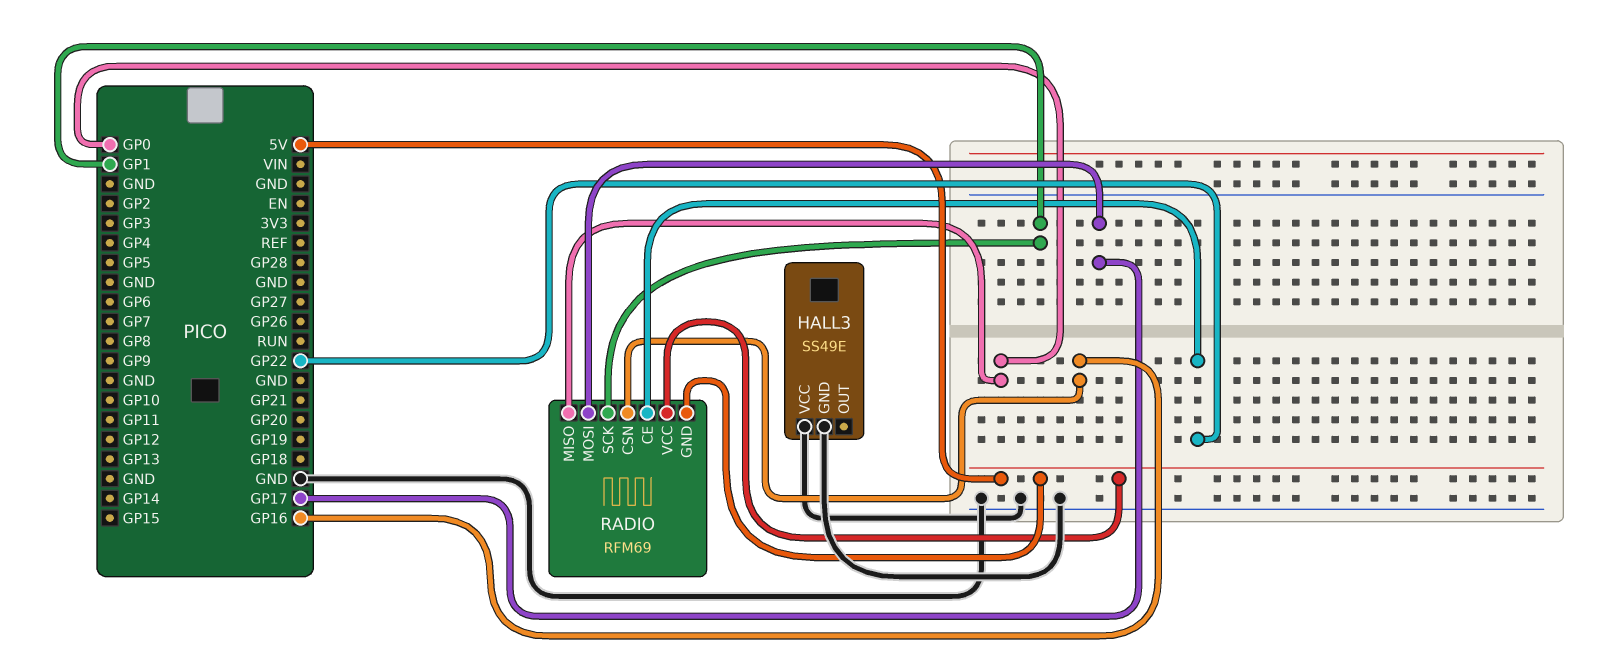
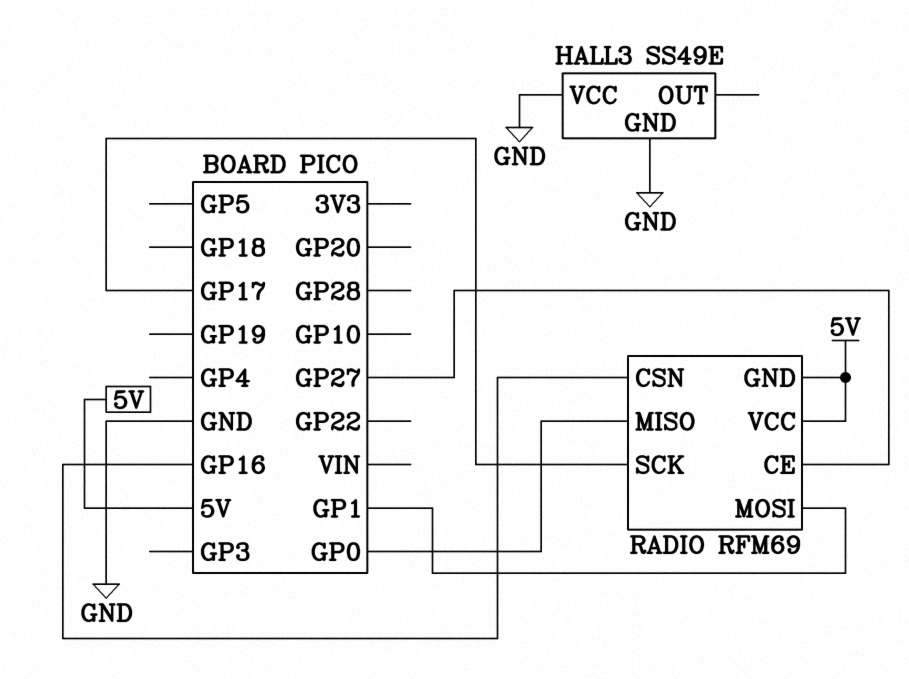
RADIO pin CE: GP22 -> GP27
RADIO pin MOSI: GP17 -> GP1
RADIO pin SCK: GP1 -> GP17

